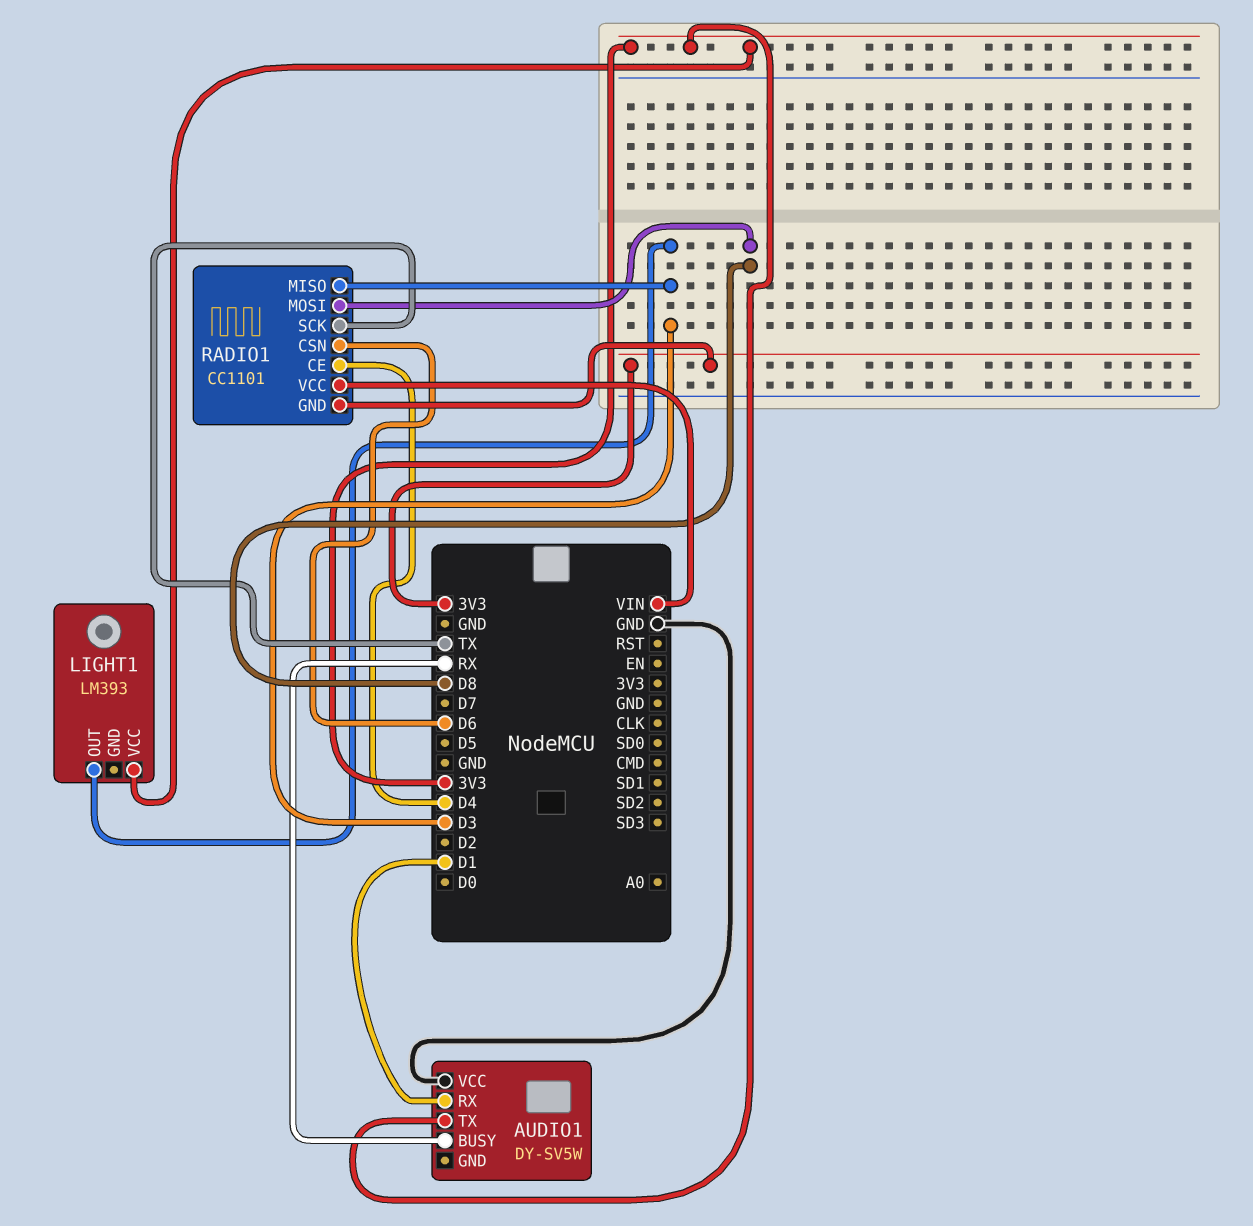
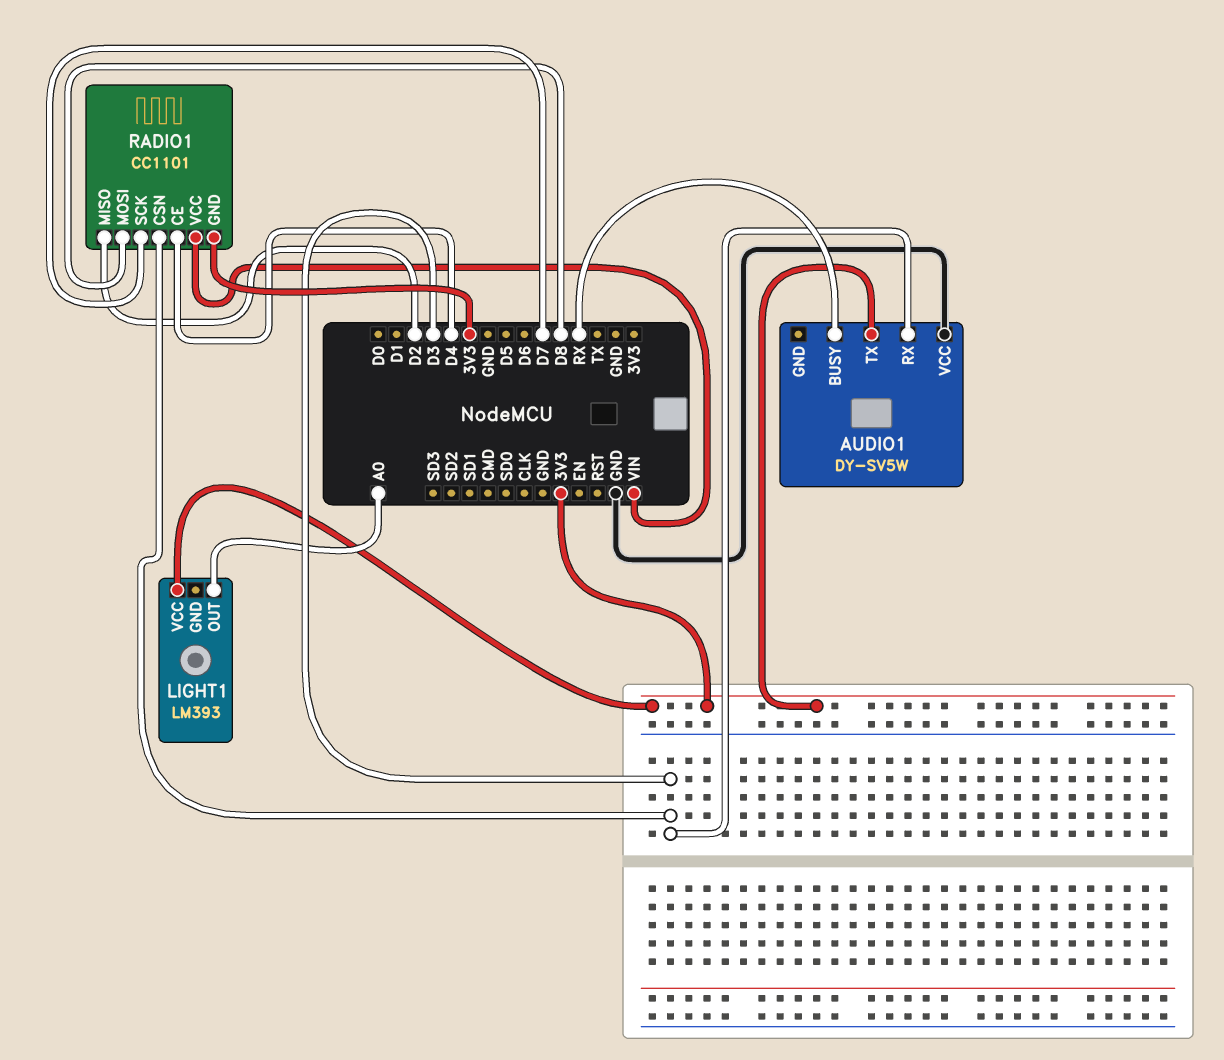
AUDIO1 pin RX: D1 -> D3
LIGHT1 pin OUT: D3 -> A0
RADIO1 pin CSN: D6 -> D3
RADIO1 pin MISO: D3 -> D2
RADIO1 pin SCK: TX -> D7

